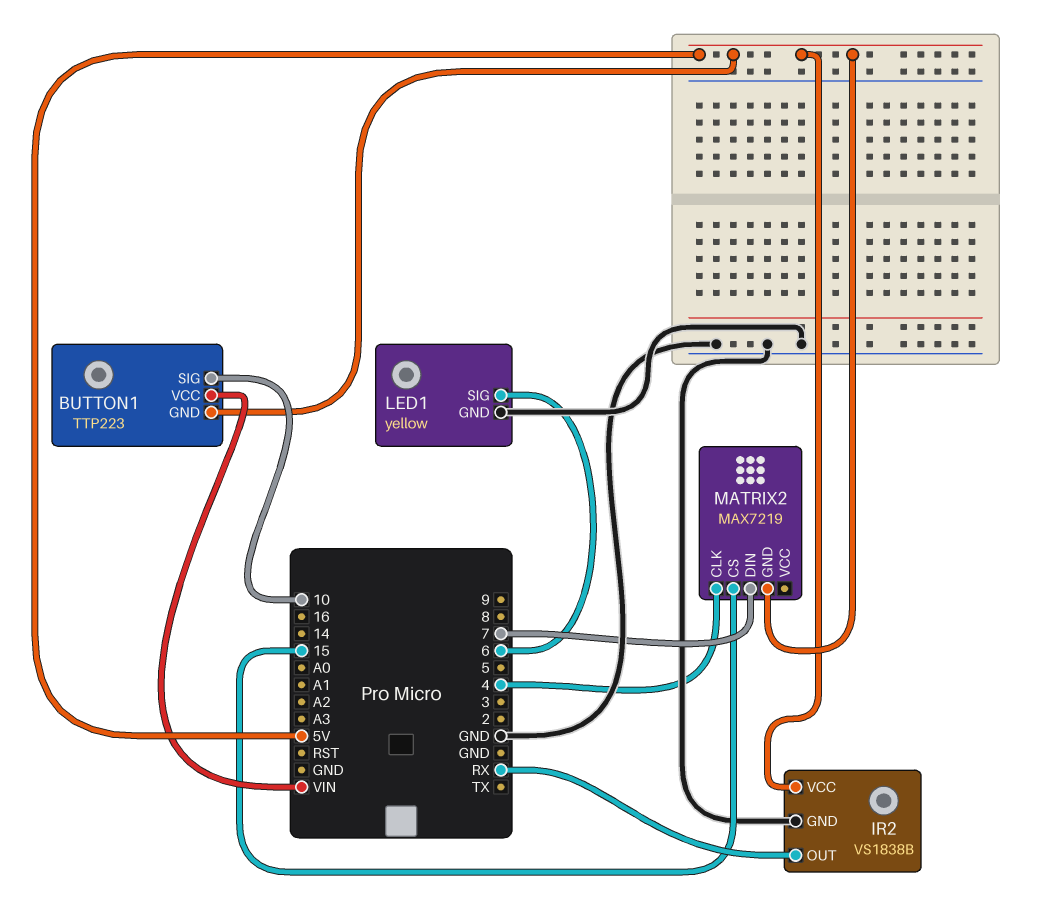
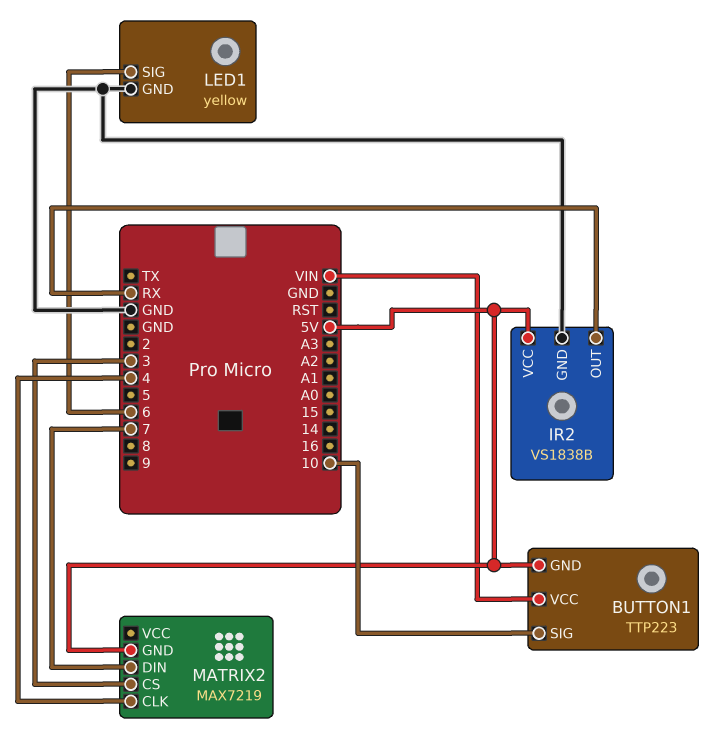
MATRIX2 pin CS: 15 -> 3

